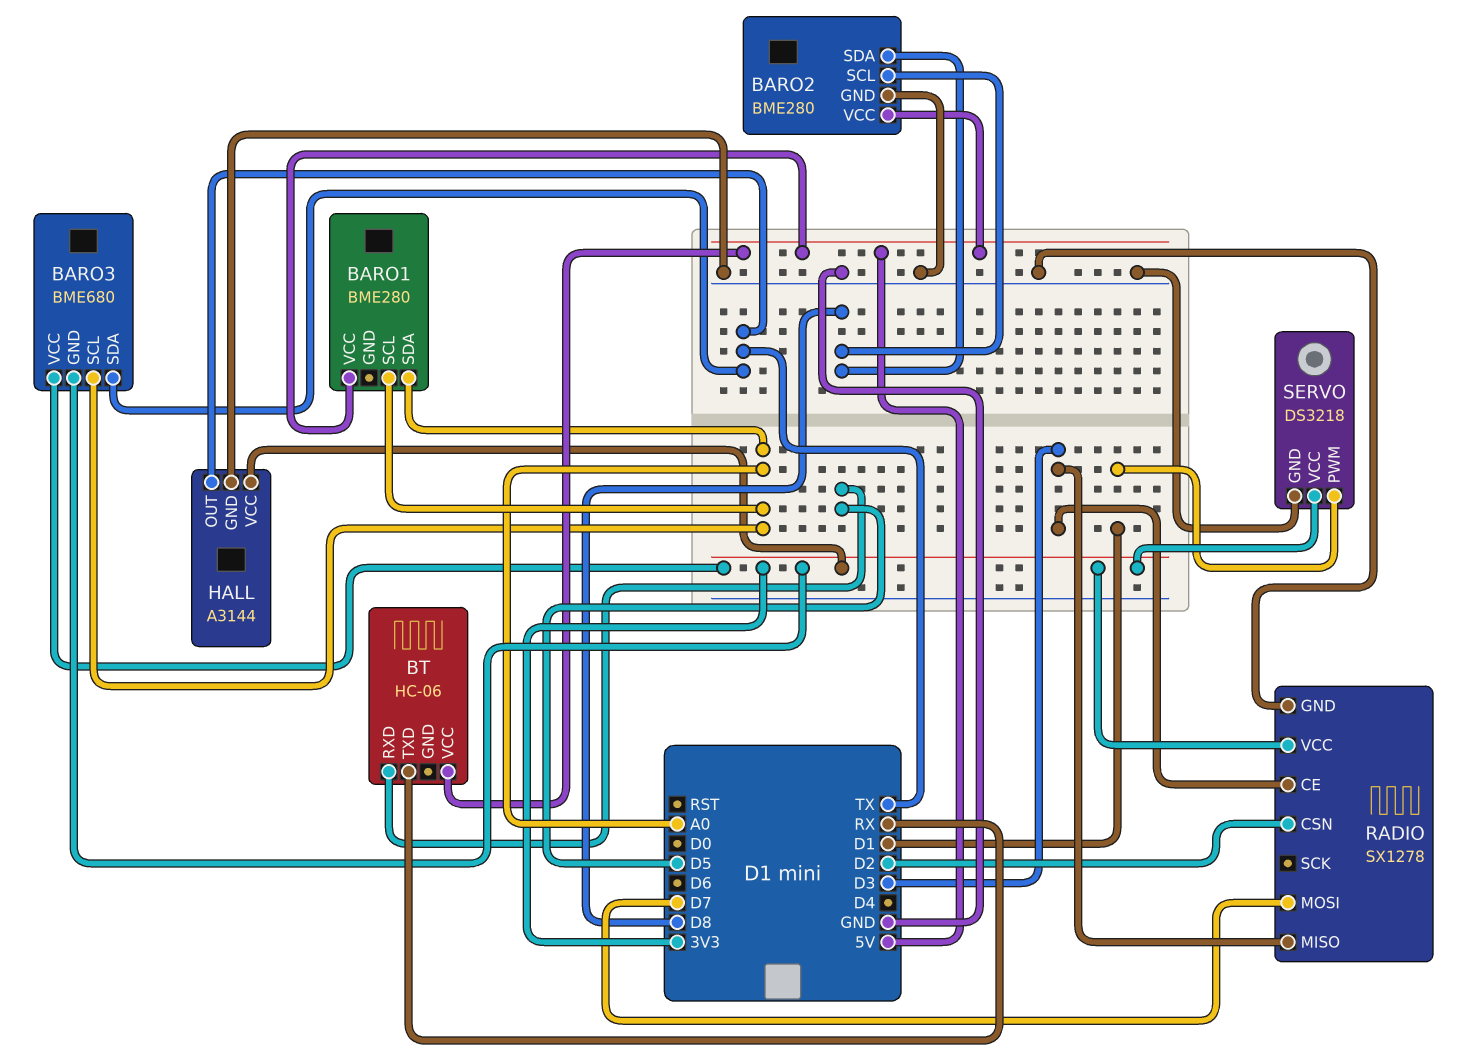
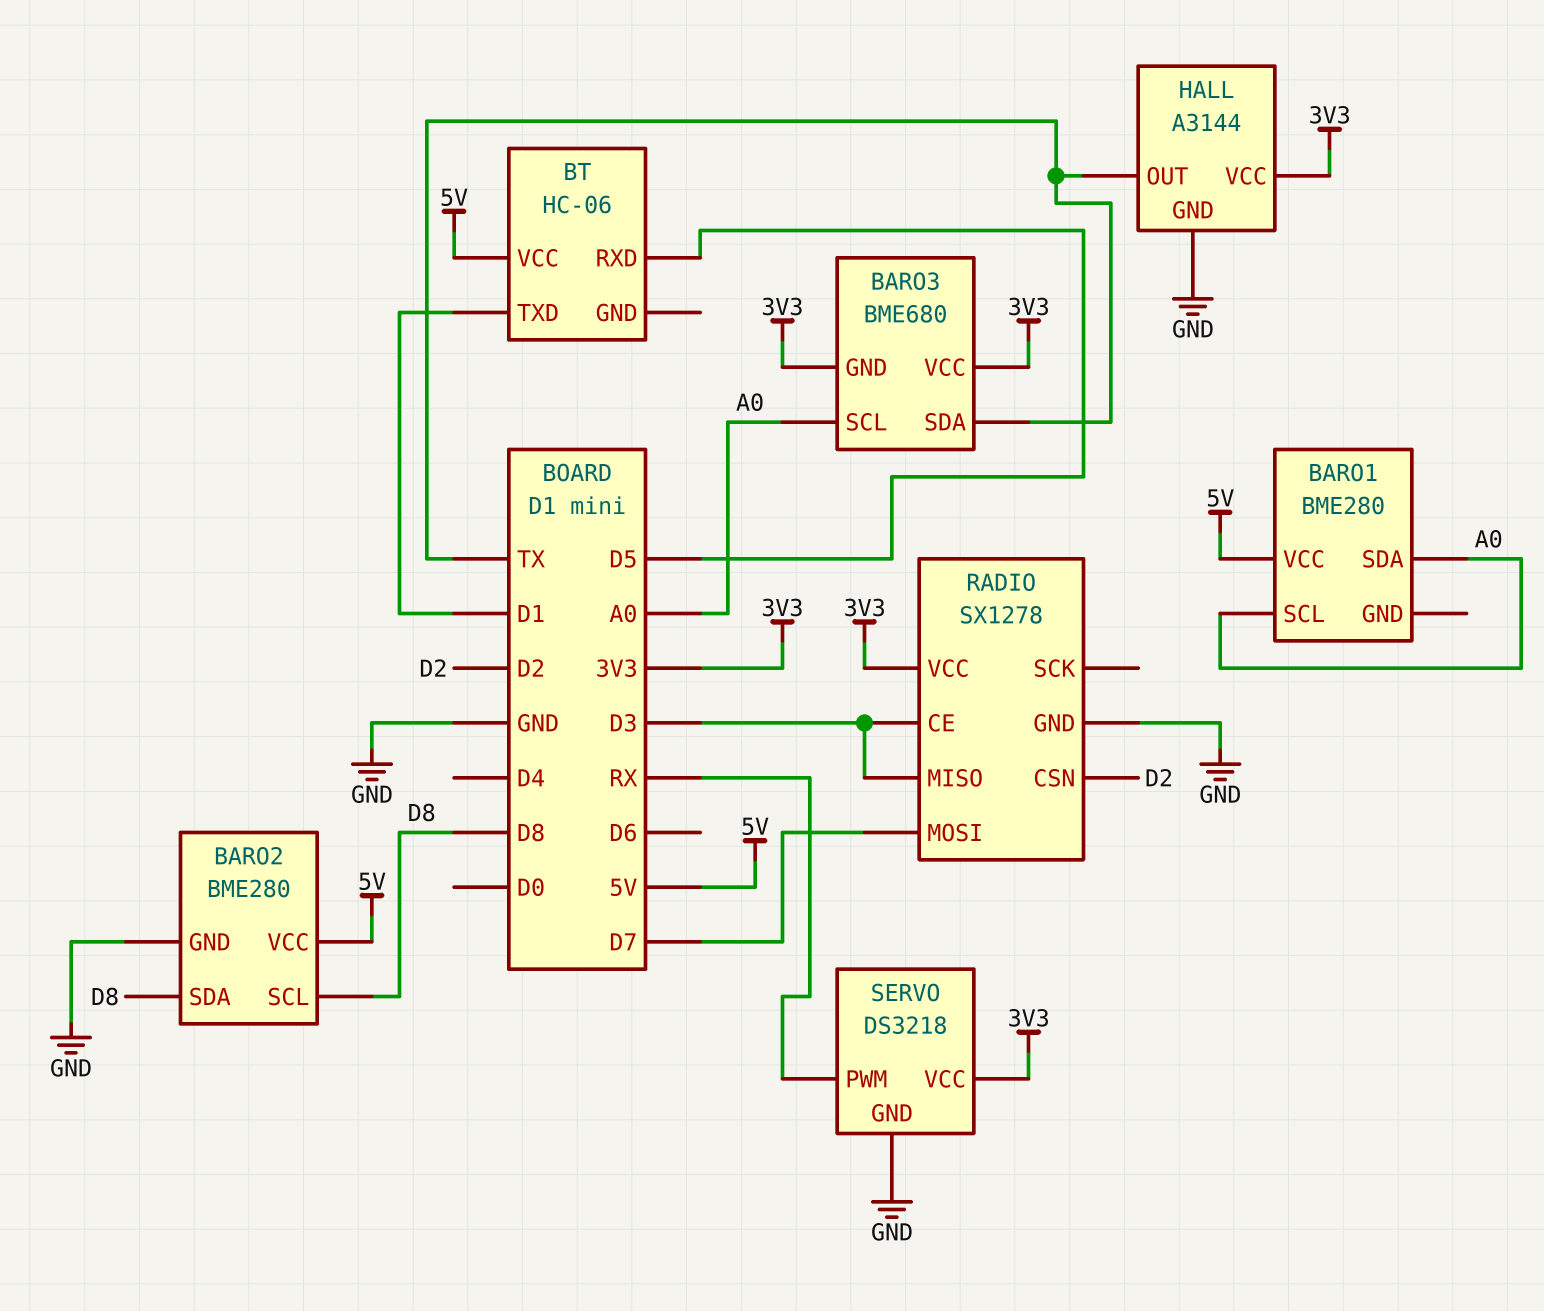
BT pin TXD: RX -> D1
SERVO pin PWM: D1 -> RX

